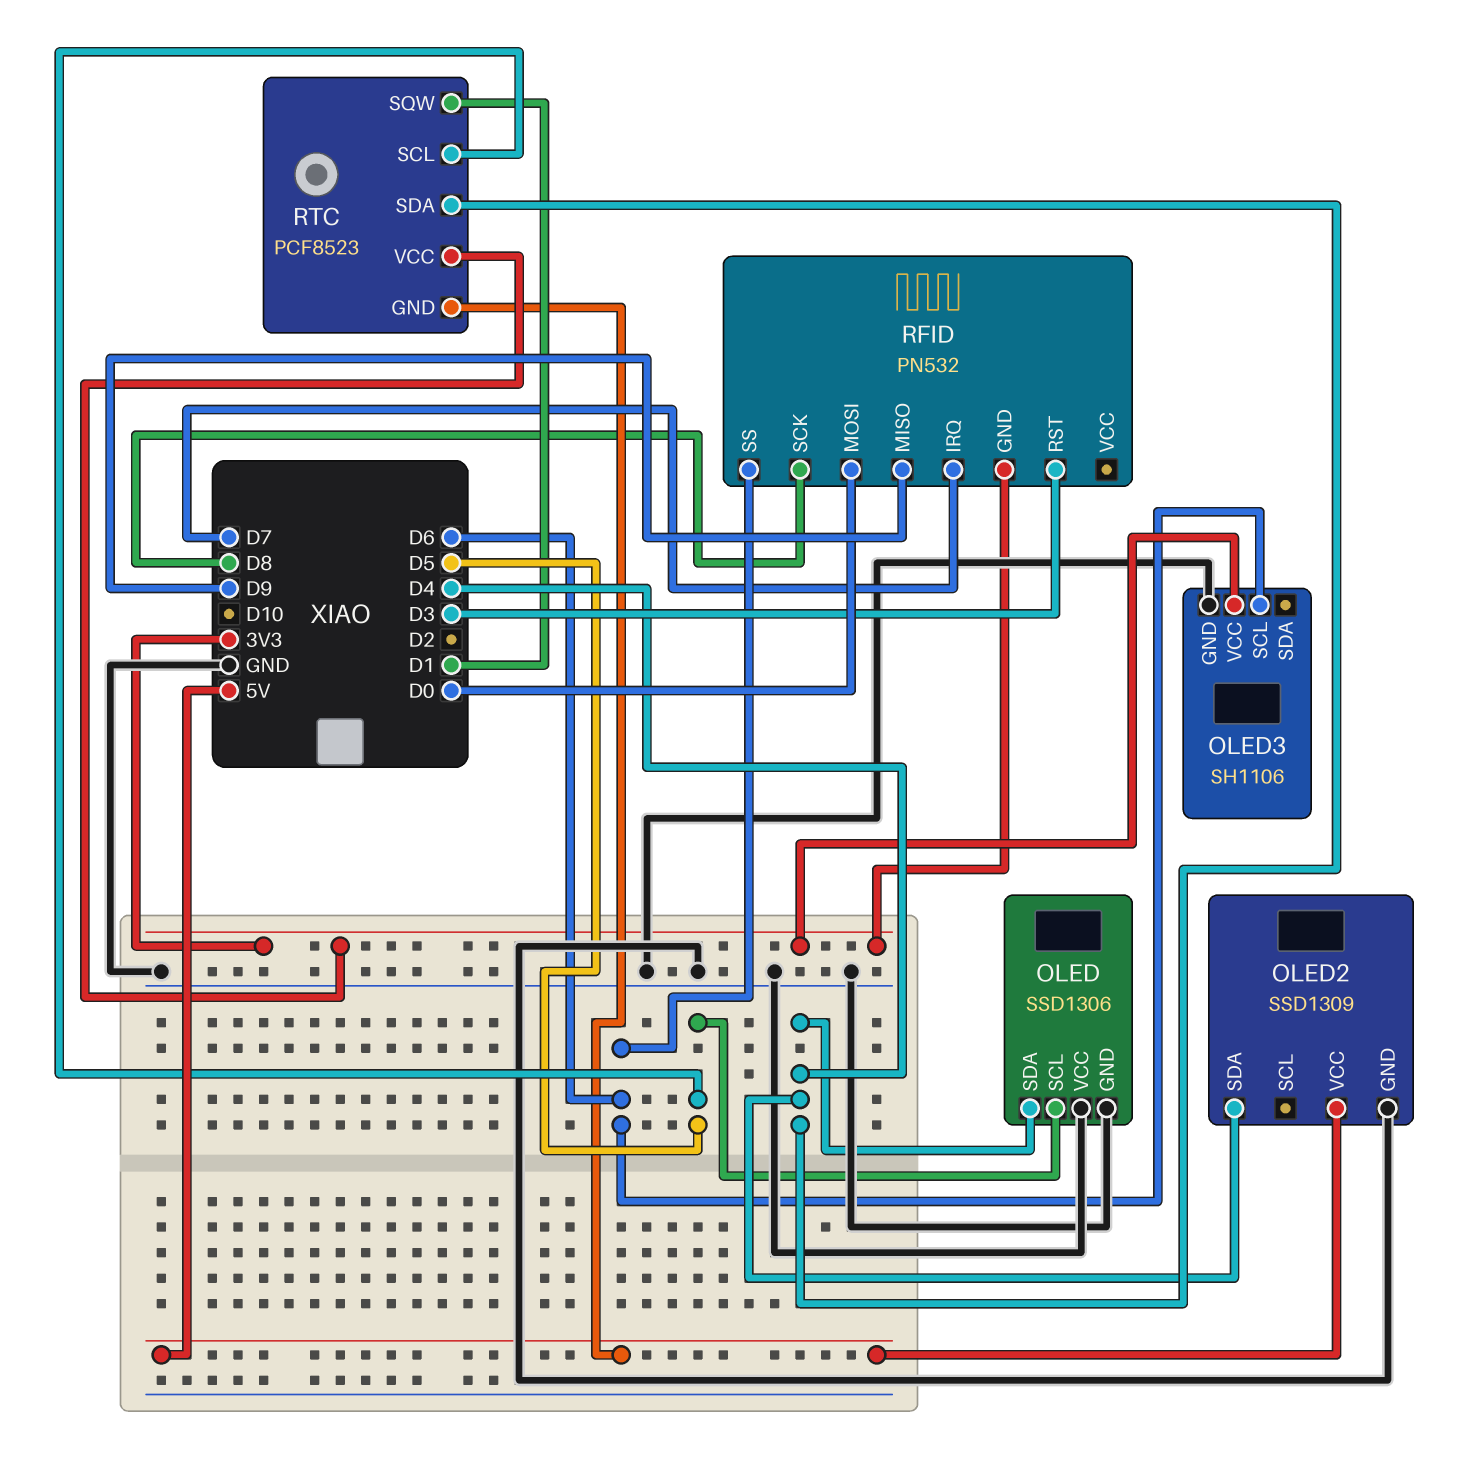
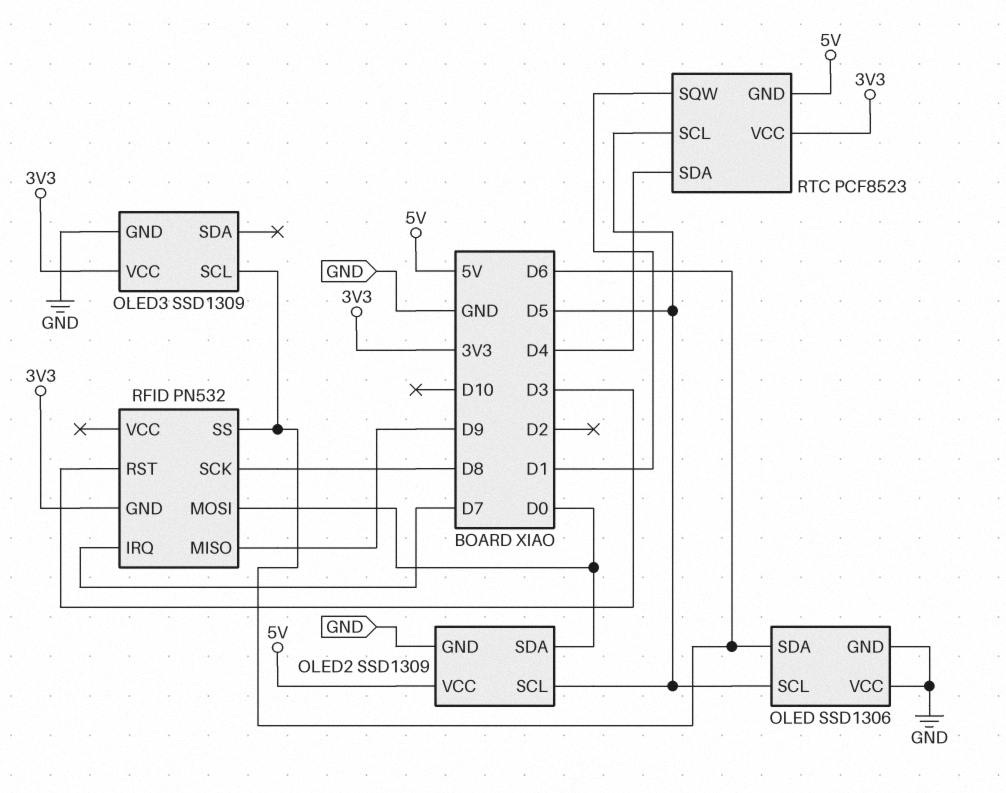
OLED pin SDA: D4 -> D6
OLED2 pin SCL: none -> D5
OLED2 pin SDA: D4 -> D0
OLED3: SH1106 -> SSD1309

